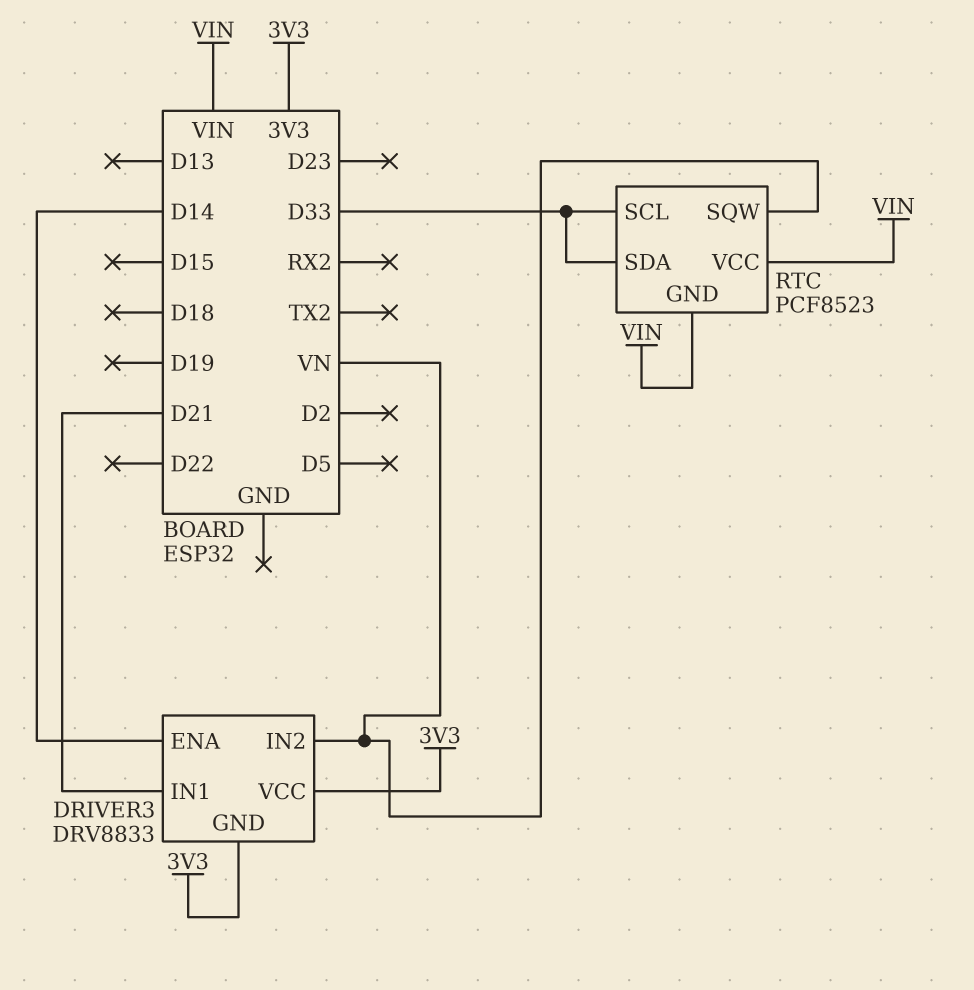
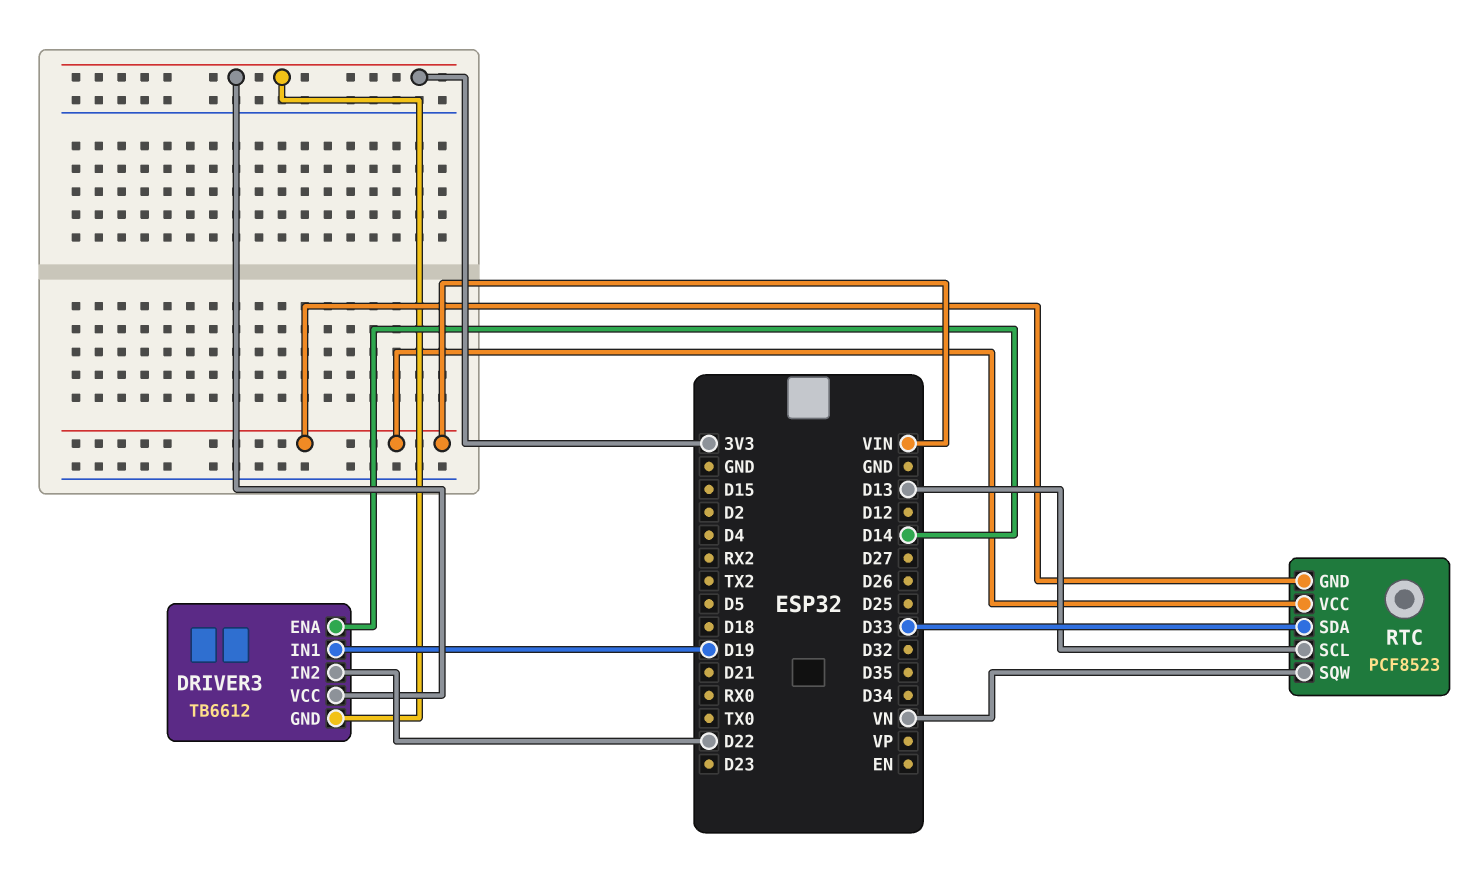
DRIVER3: DRV8833 -> TB6612
DRIVER3 pin IN1: D21 -> D19
DRIVER3 pin IN2: VN -> D22
RTC pin SCL: D33 -> D13

